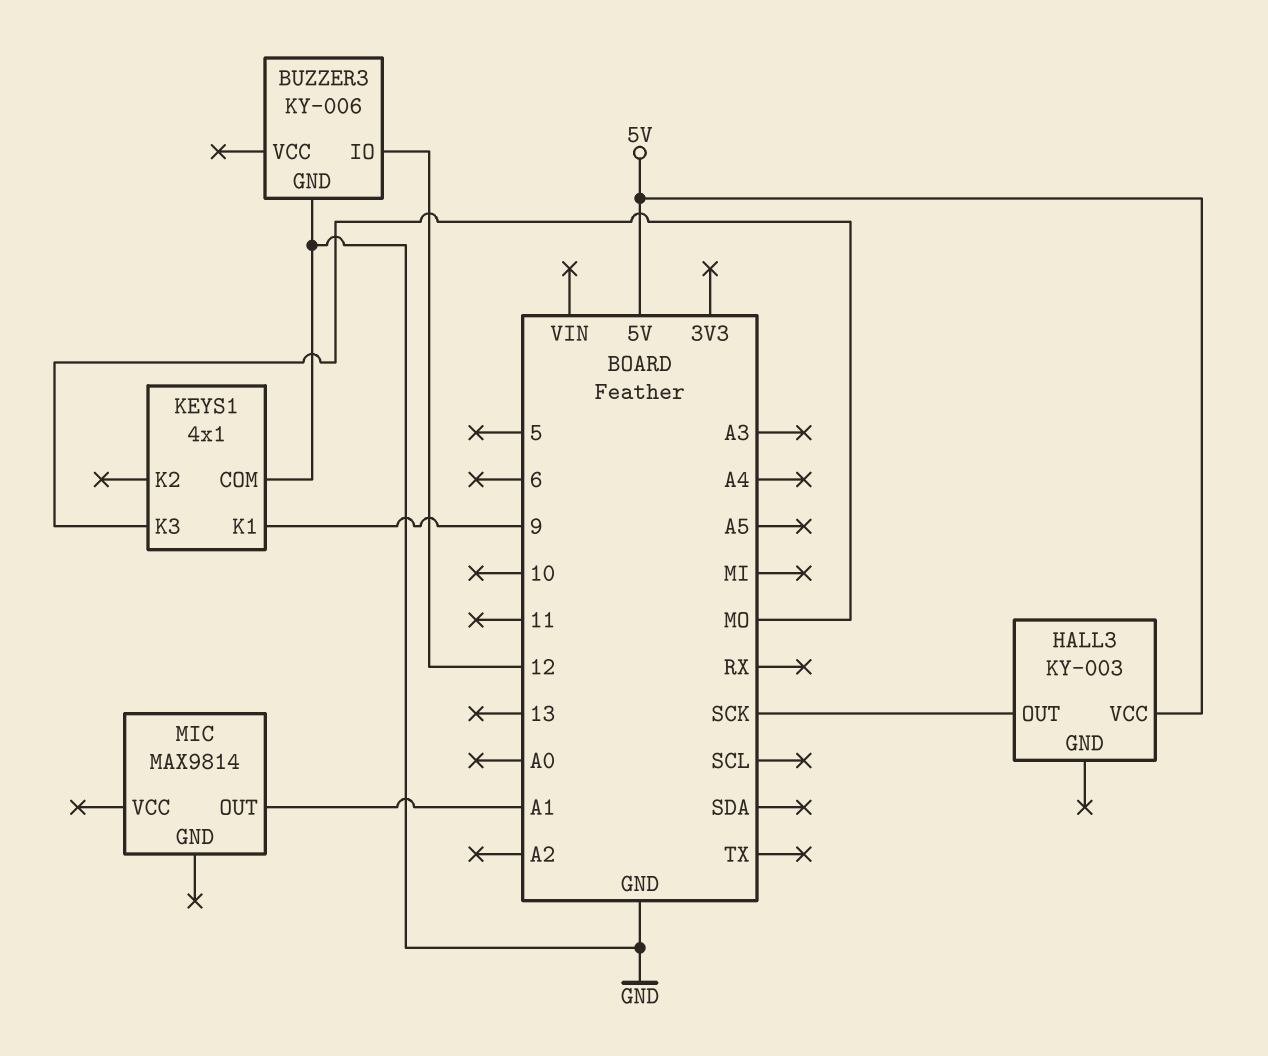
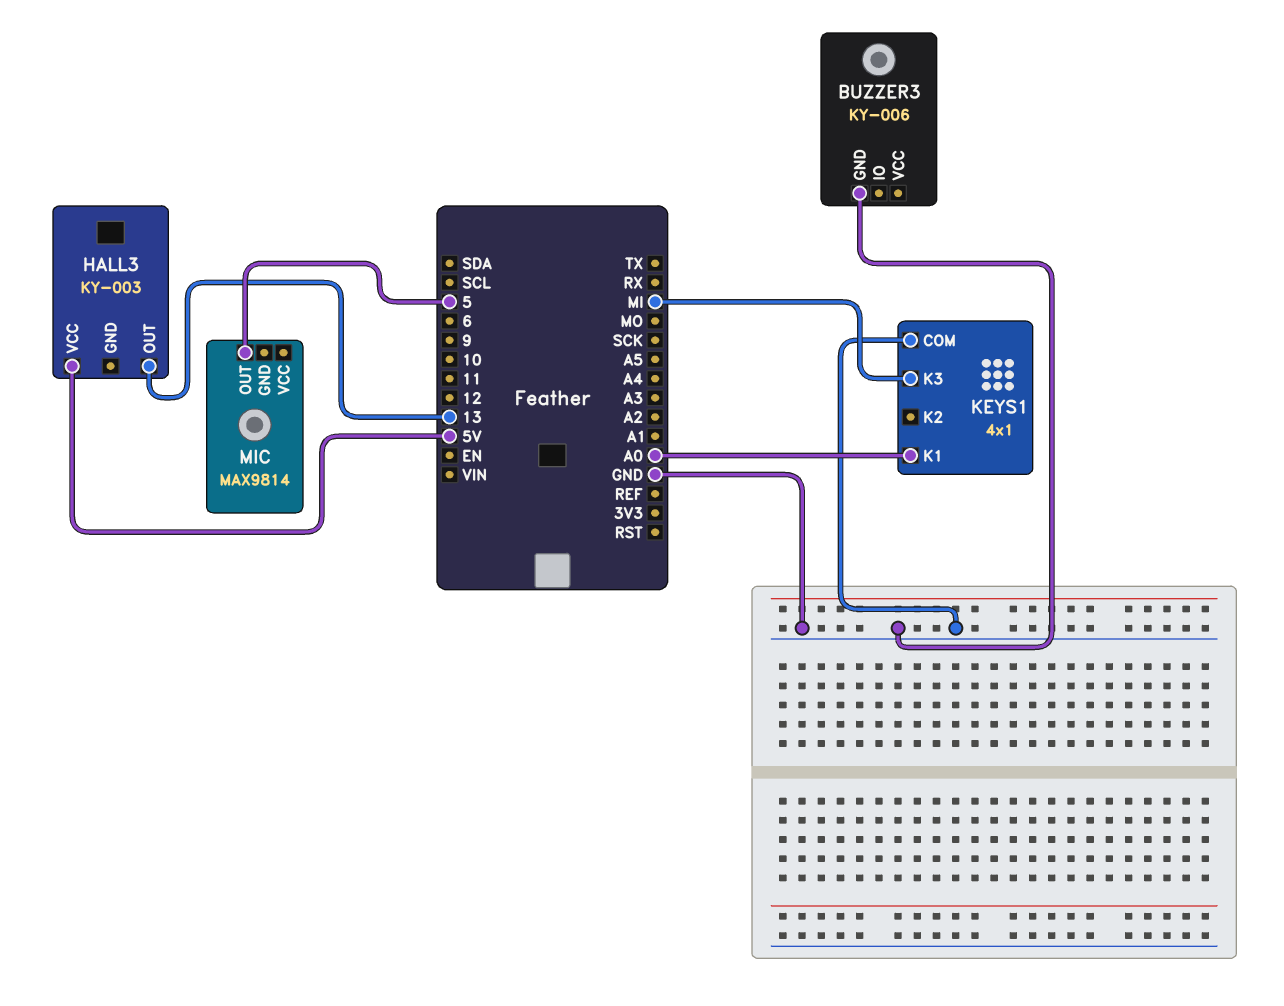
BUZZER3 pin IO: 12 -> none
HALL3 pin OUT: SCK -> 13
KEYS1 pin K1: 9 -> A0
KEYS1 pin K3: MO -> MI
MIC pin OUT: A1 -> 5

